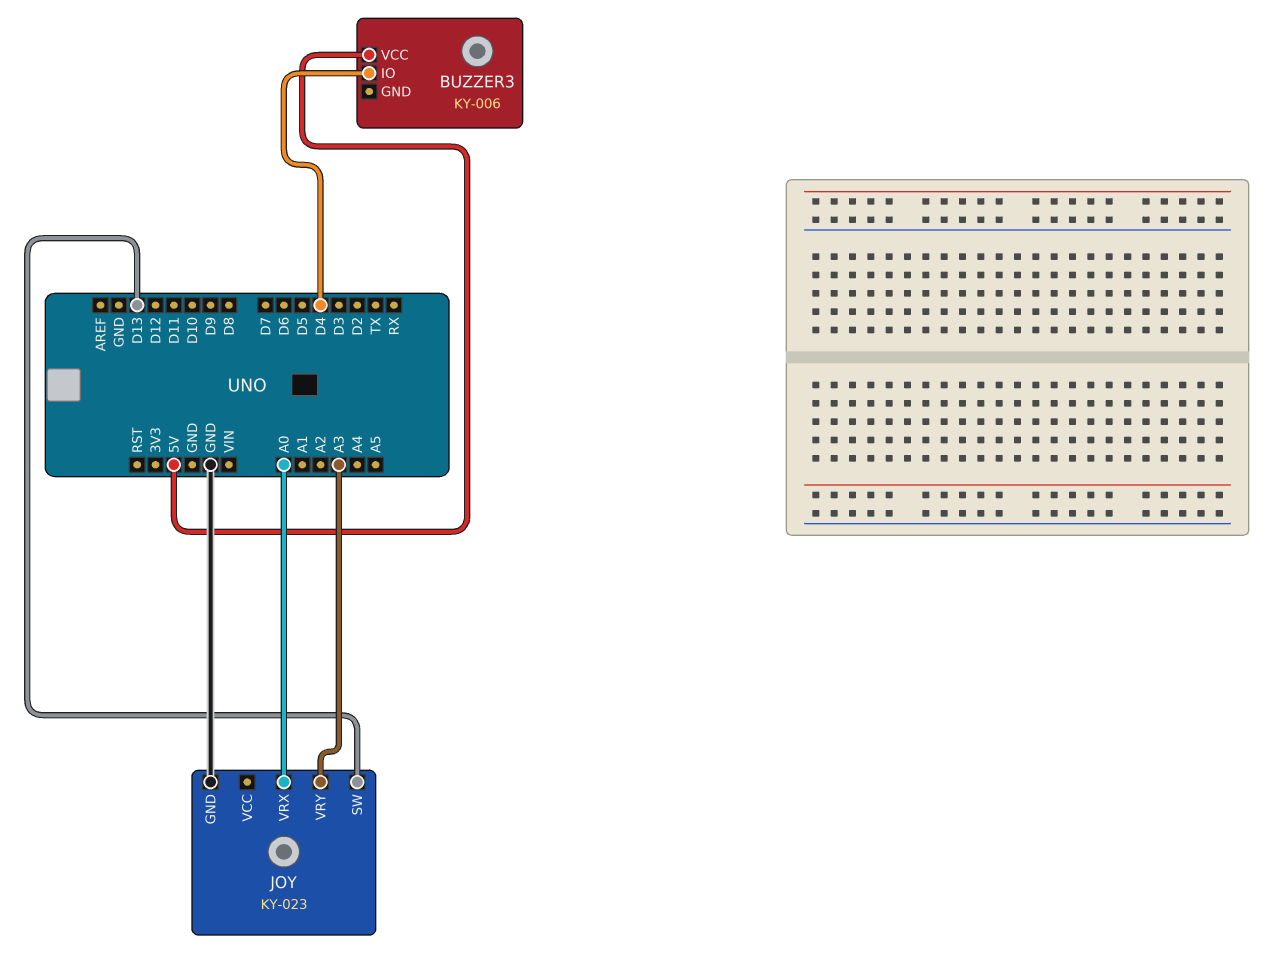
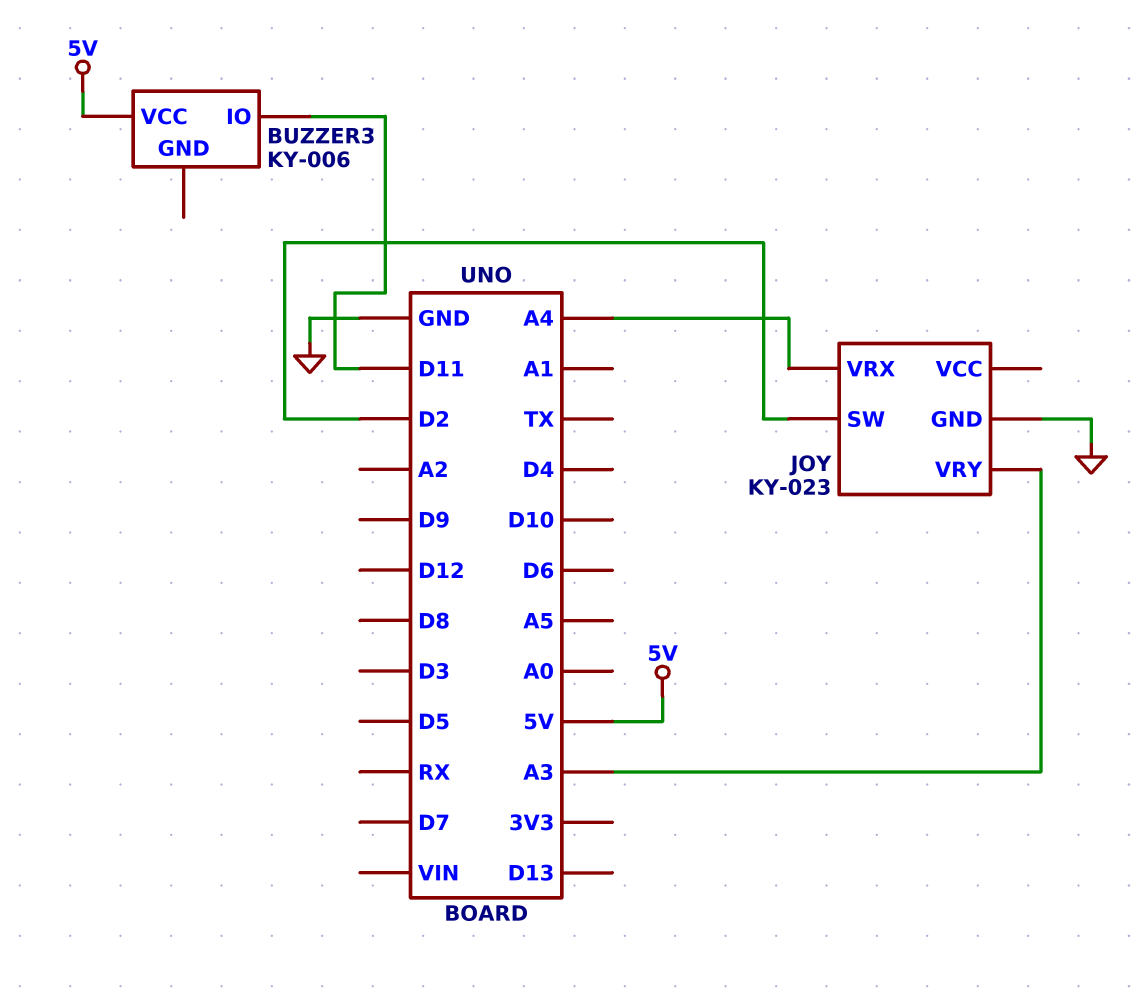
BUZZER3 pin IO: D4 -> D11
JOY pin SW: D13 -> D2
JOY pin VRX: A0 -> A4

